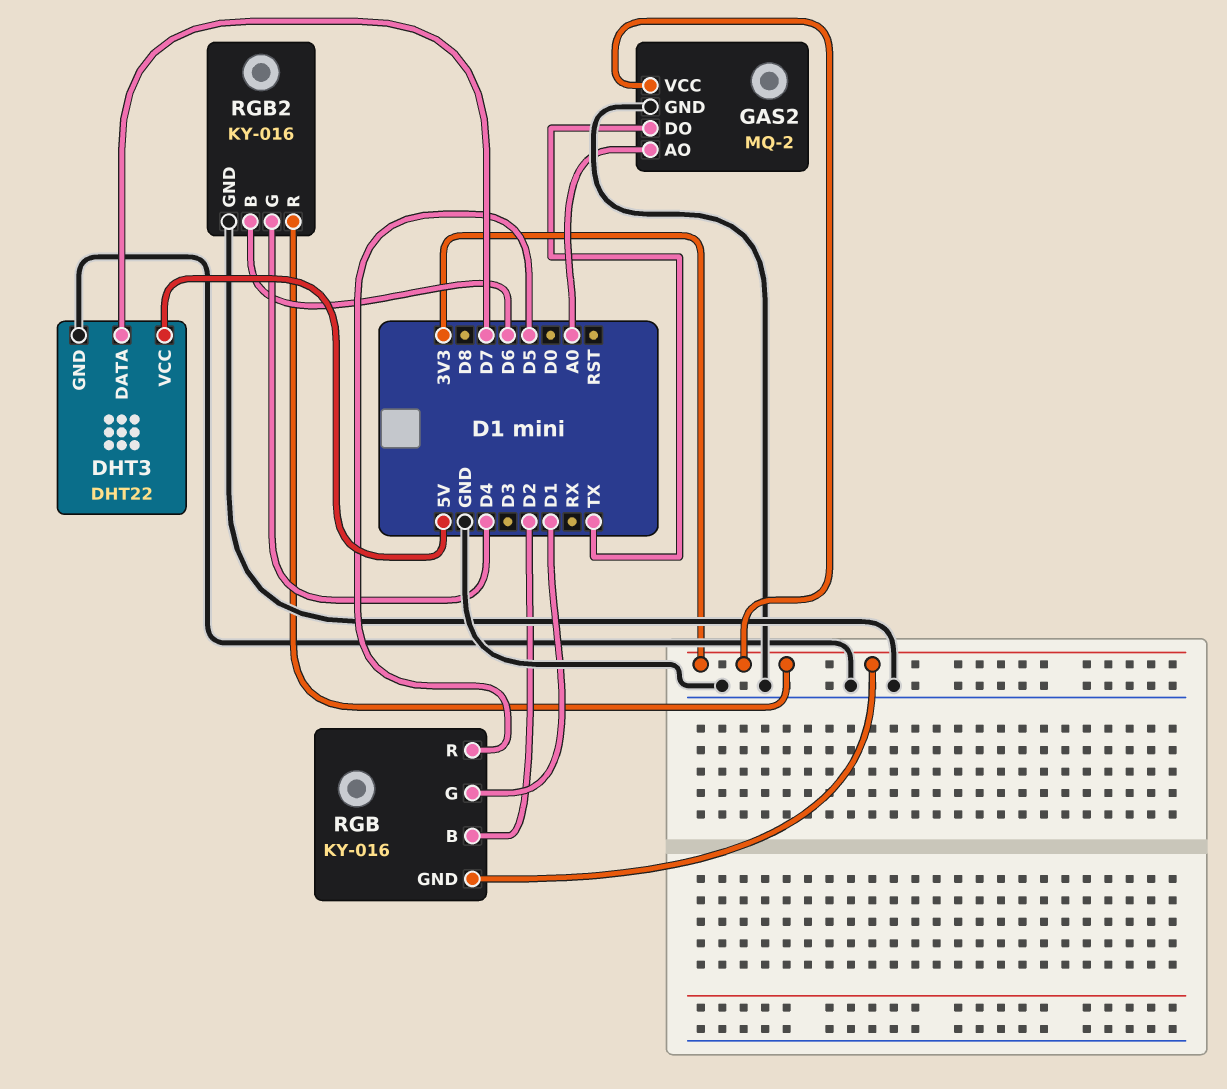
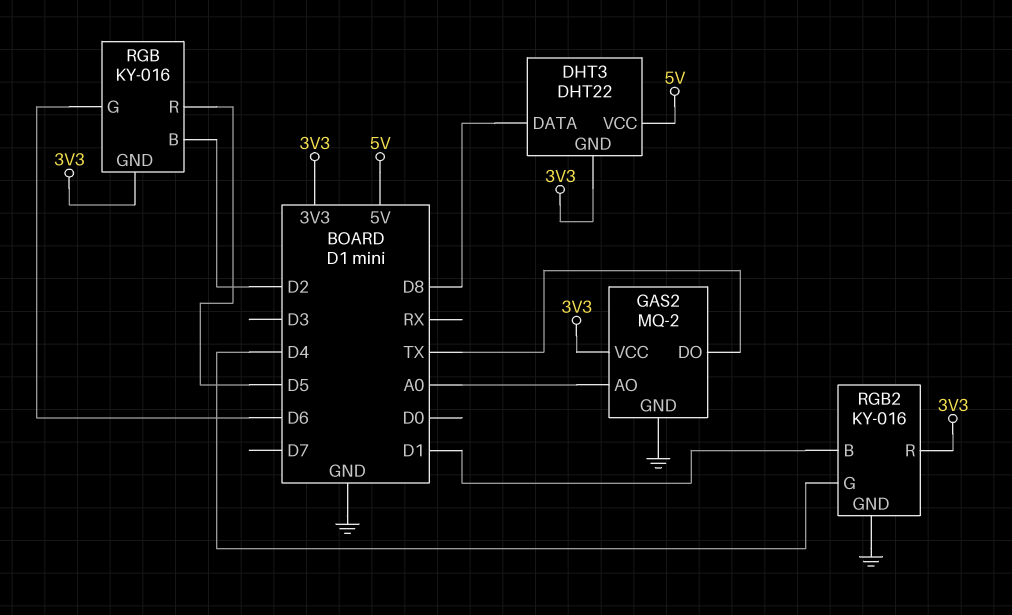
DHT3 pin DATA: D7 -> D8
DHT3 pin GND: GND -> 3V3
RGB pin G: D1 -> D6
RGB2 pin B: D6 -> D1

